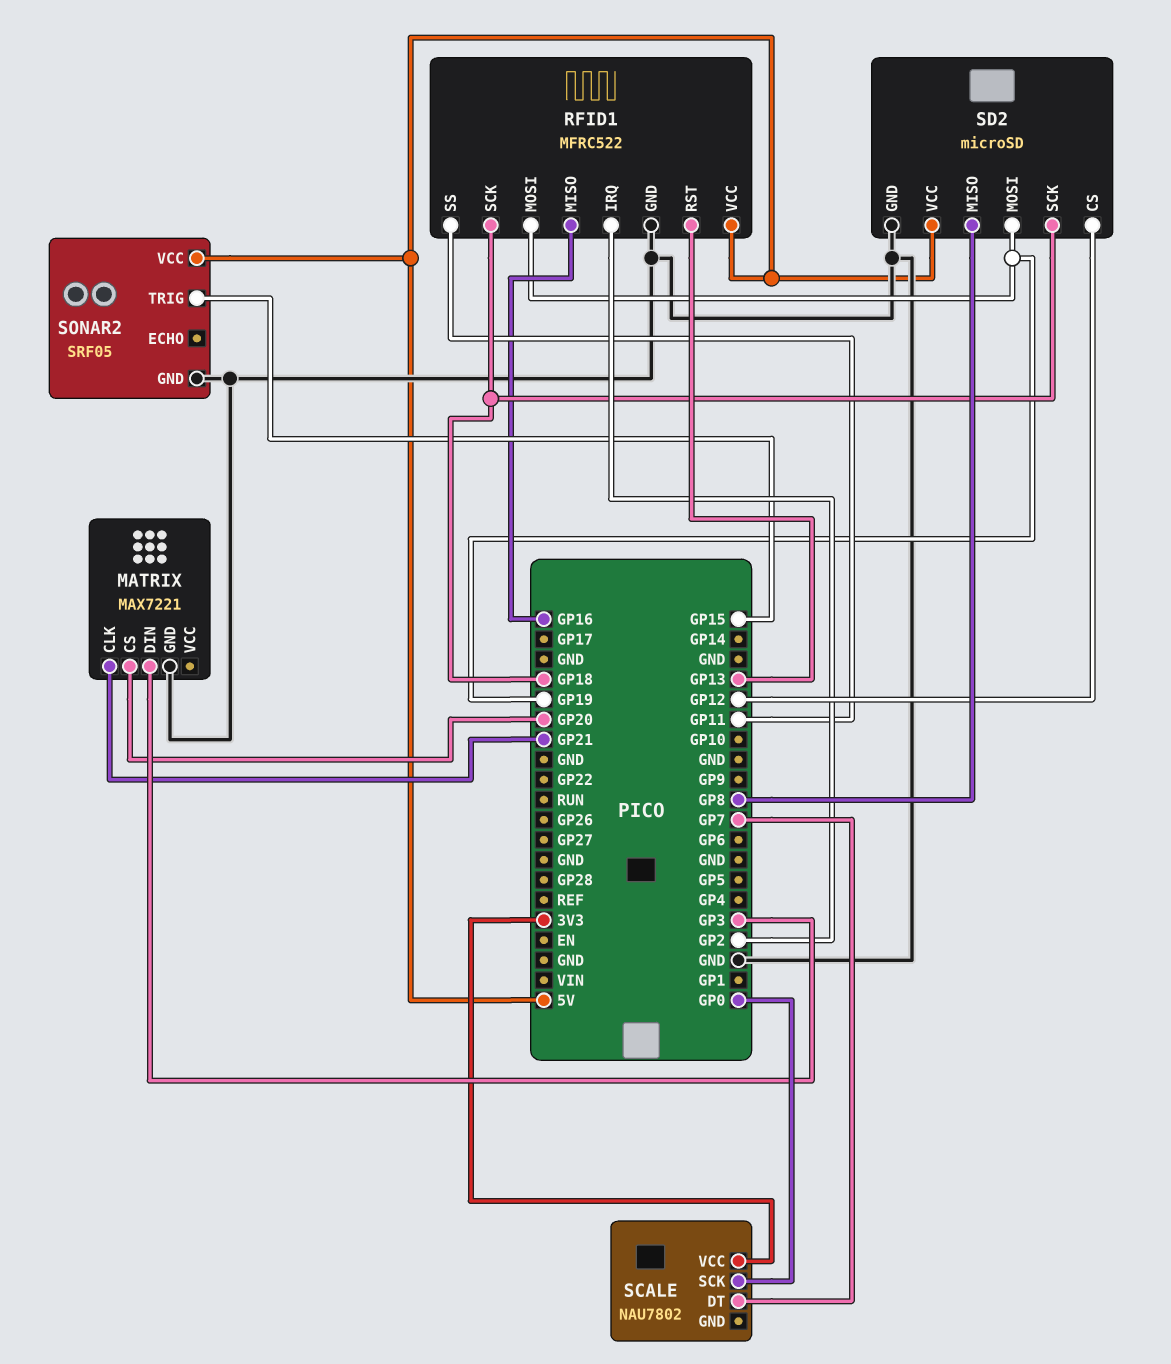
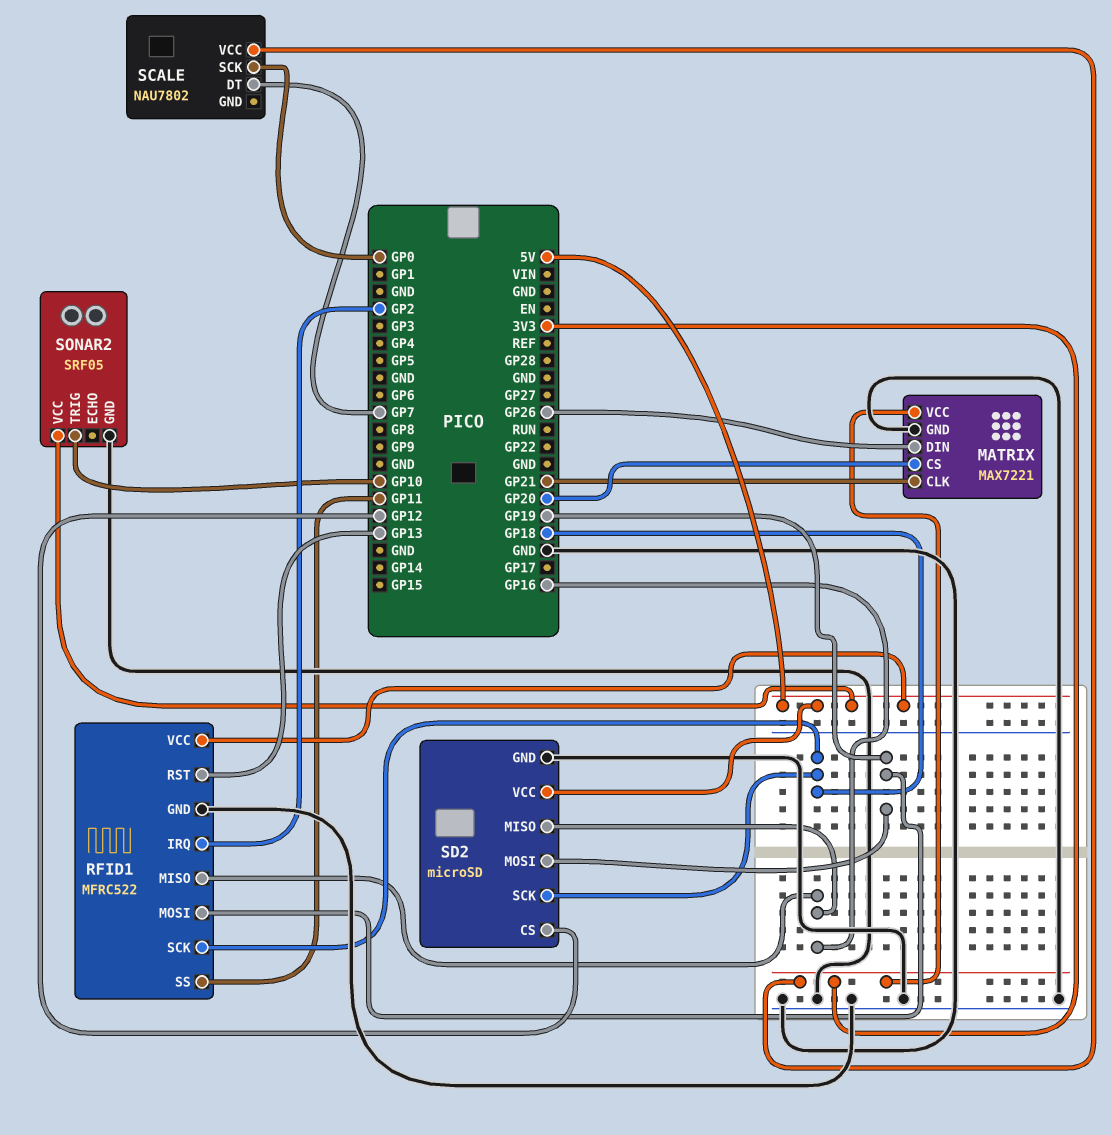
MATRIX pin DIN: GP3 -> GP26
MATRIX pin VCC: none -> 3V3
SD2 pin MISO: GP8 -> GP16
SONAR2 pin TRIG: GP15 -> GP10

